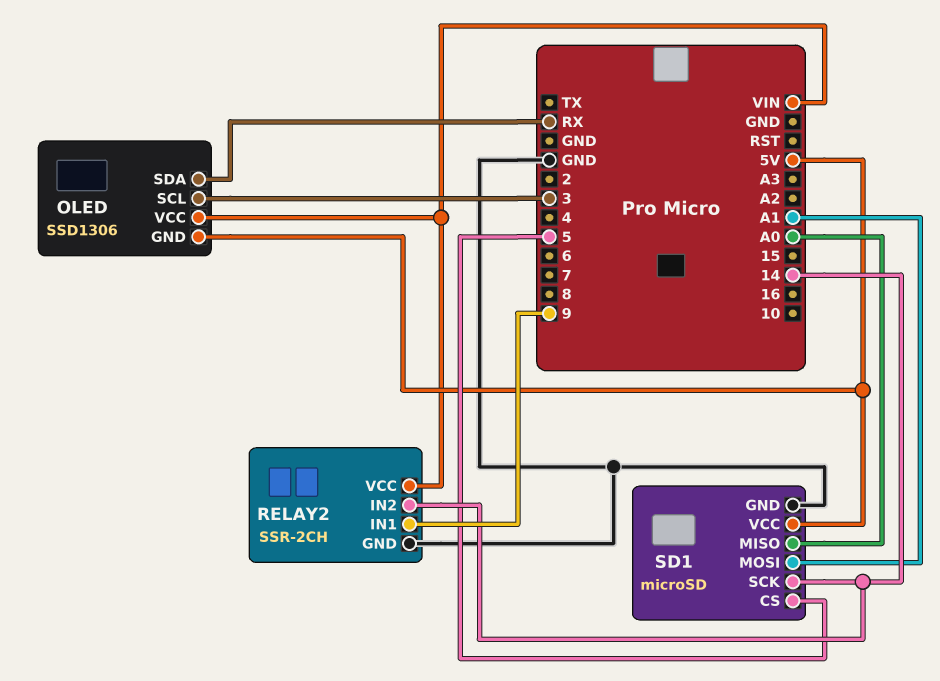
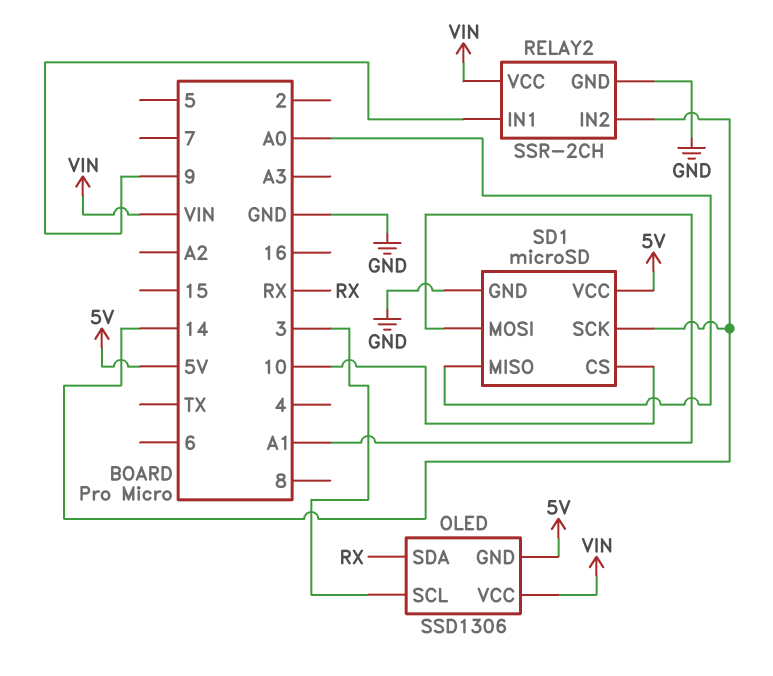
SD1 pin CS: 5 -> 10

